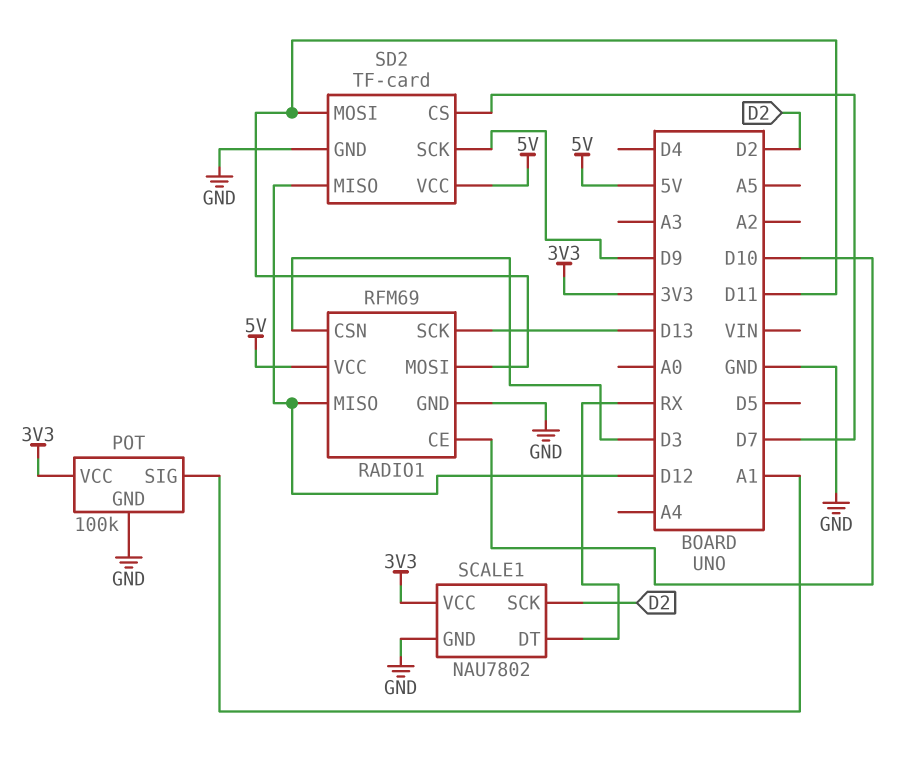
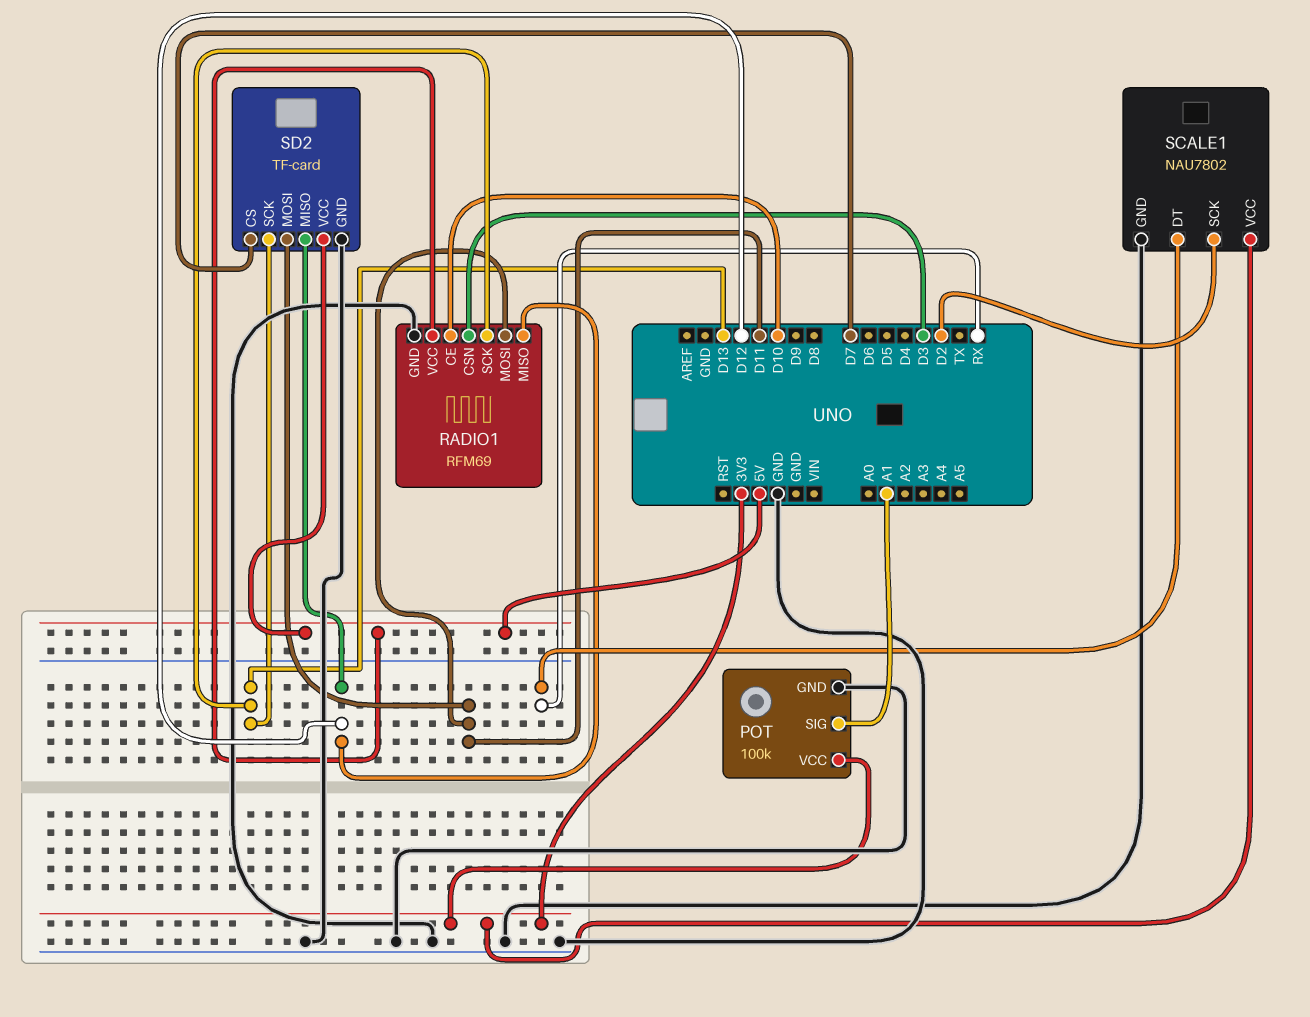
SD2 pin SCK: D9 -> D13

